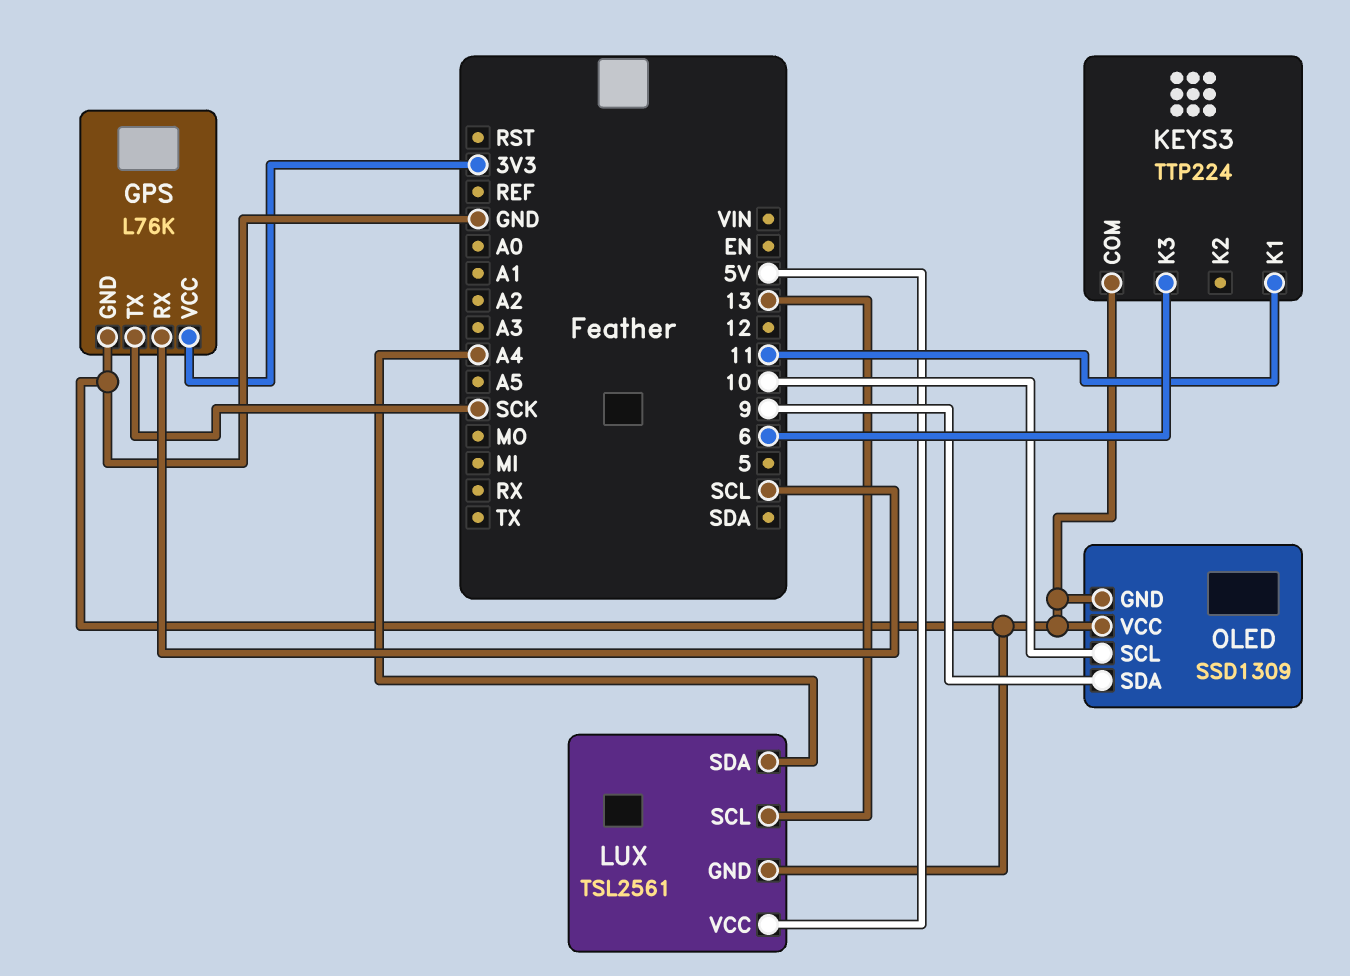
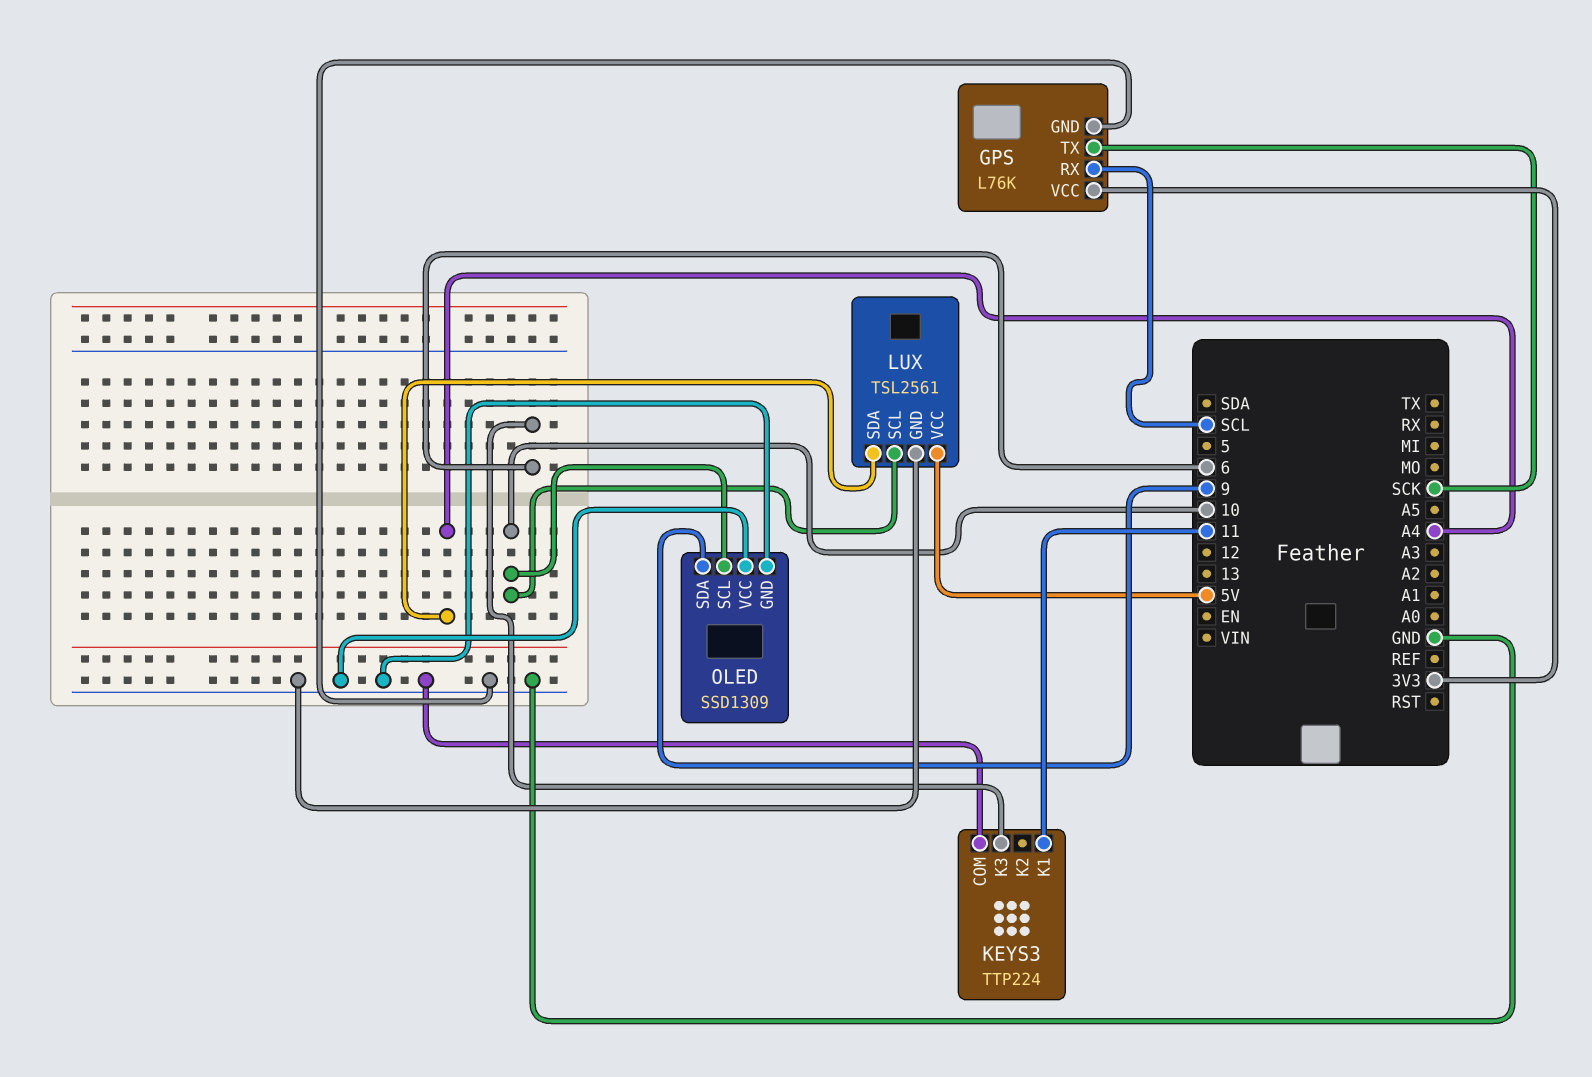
LUX pin SCL: 13 -> 10

